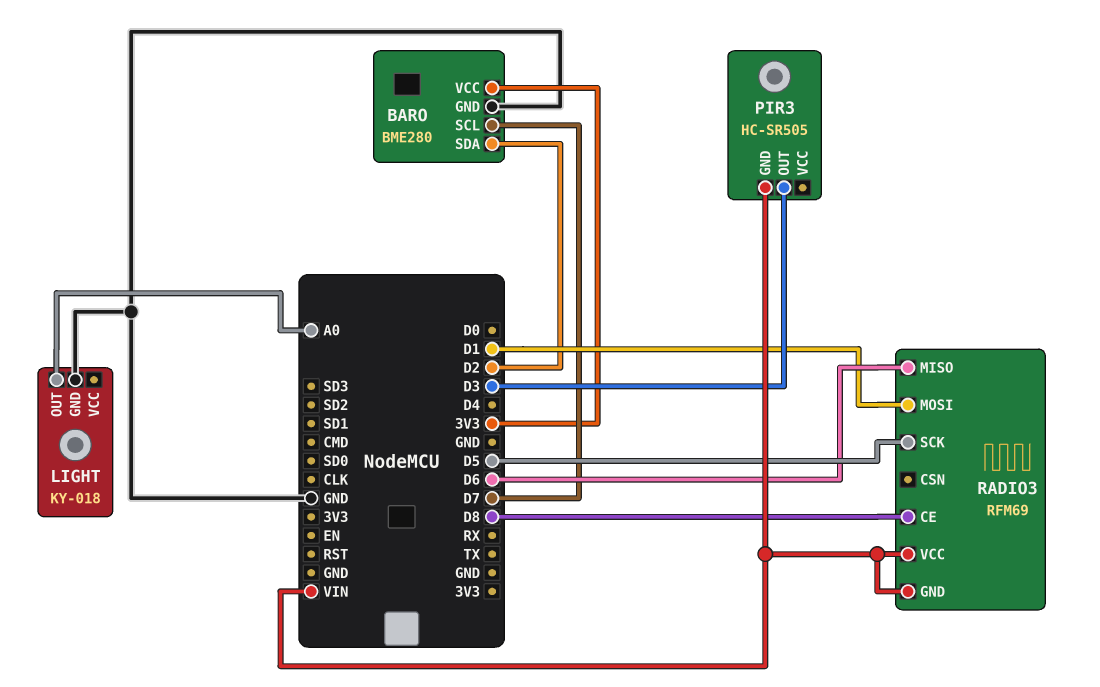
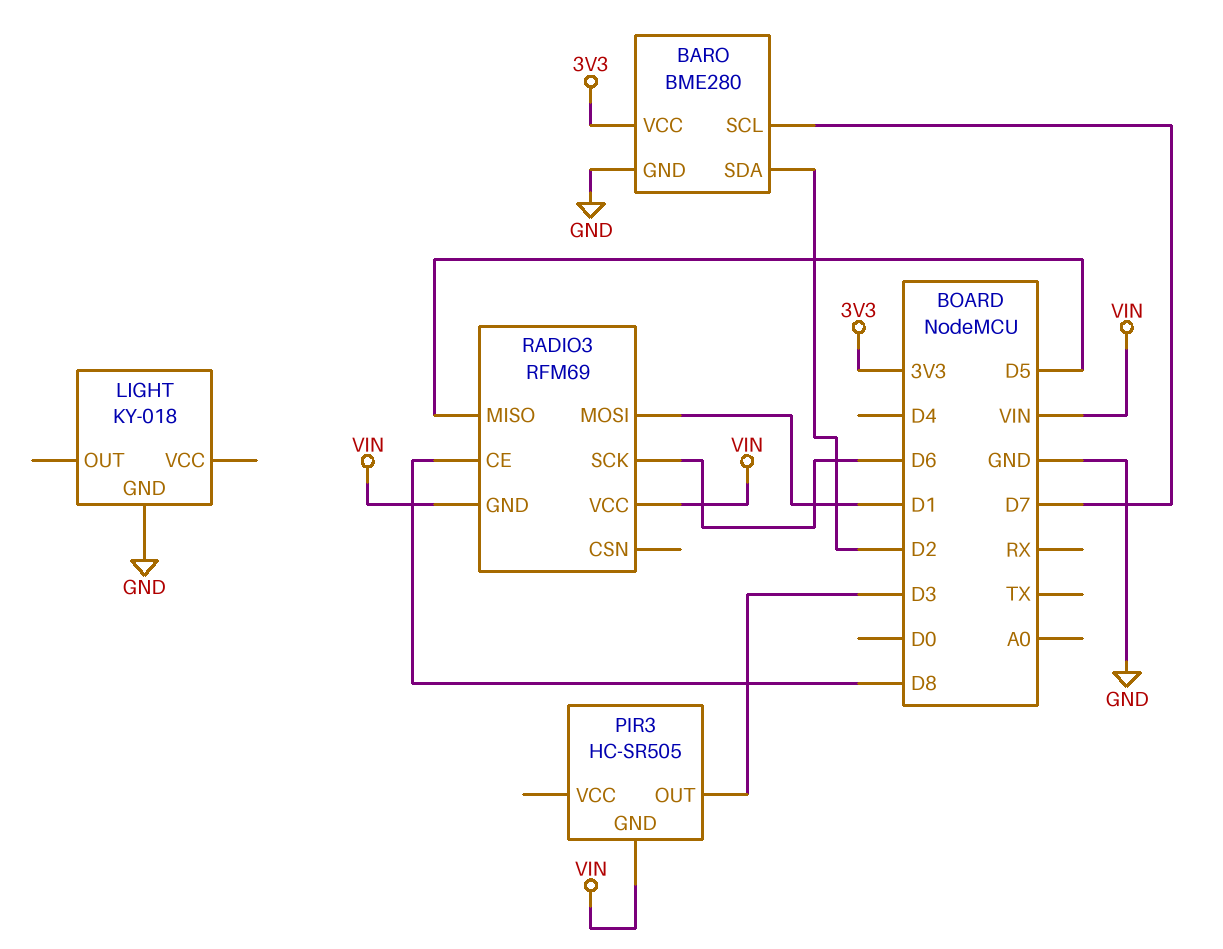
LIGHT pin OUT: A0 -> none
RADIO3 pin MISO: D6 -> D5
RADIO3 pin SCK: D5 -> D6

